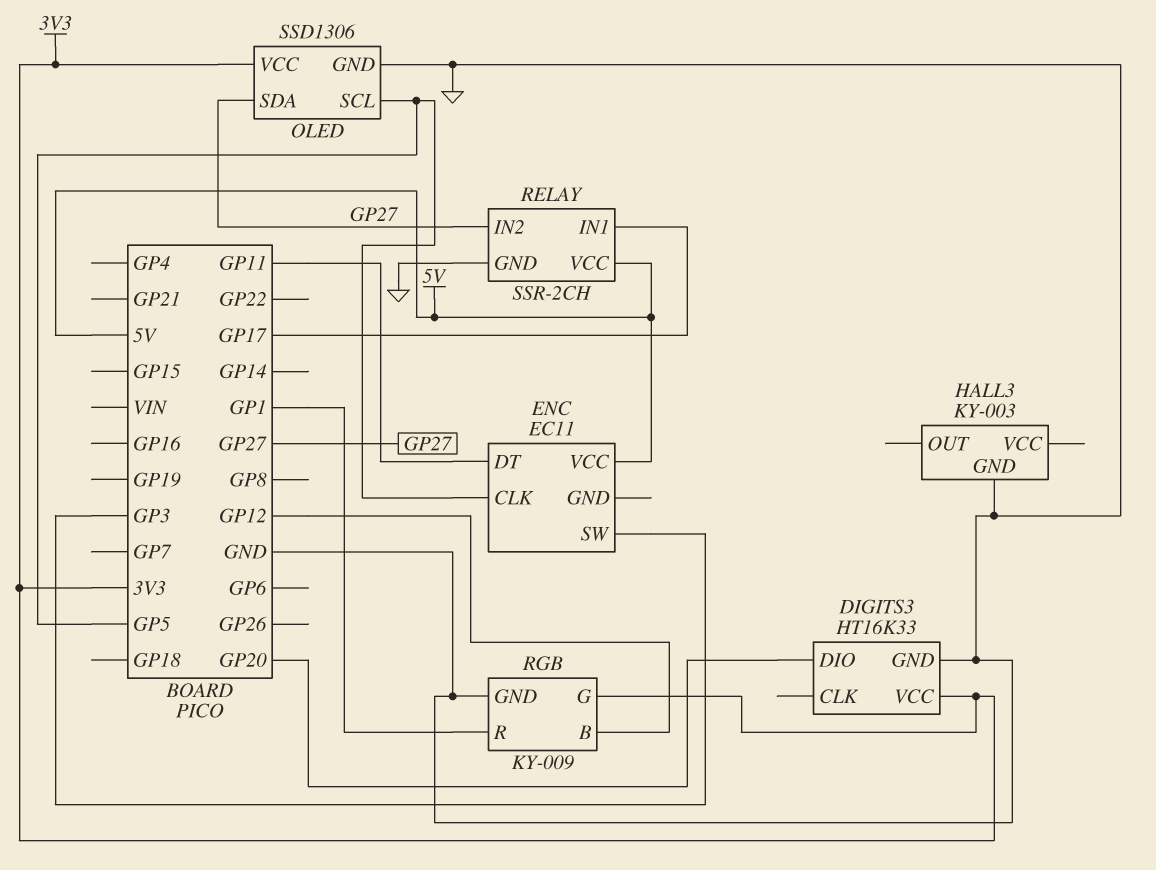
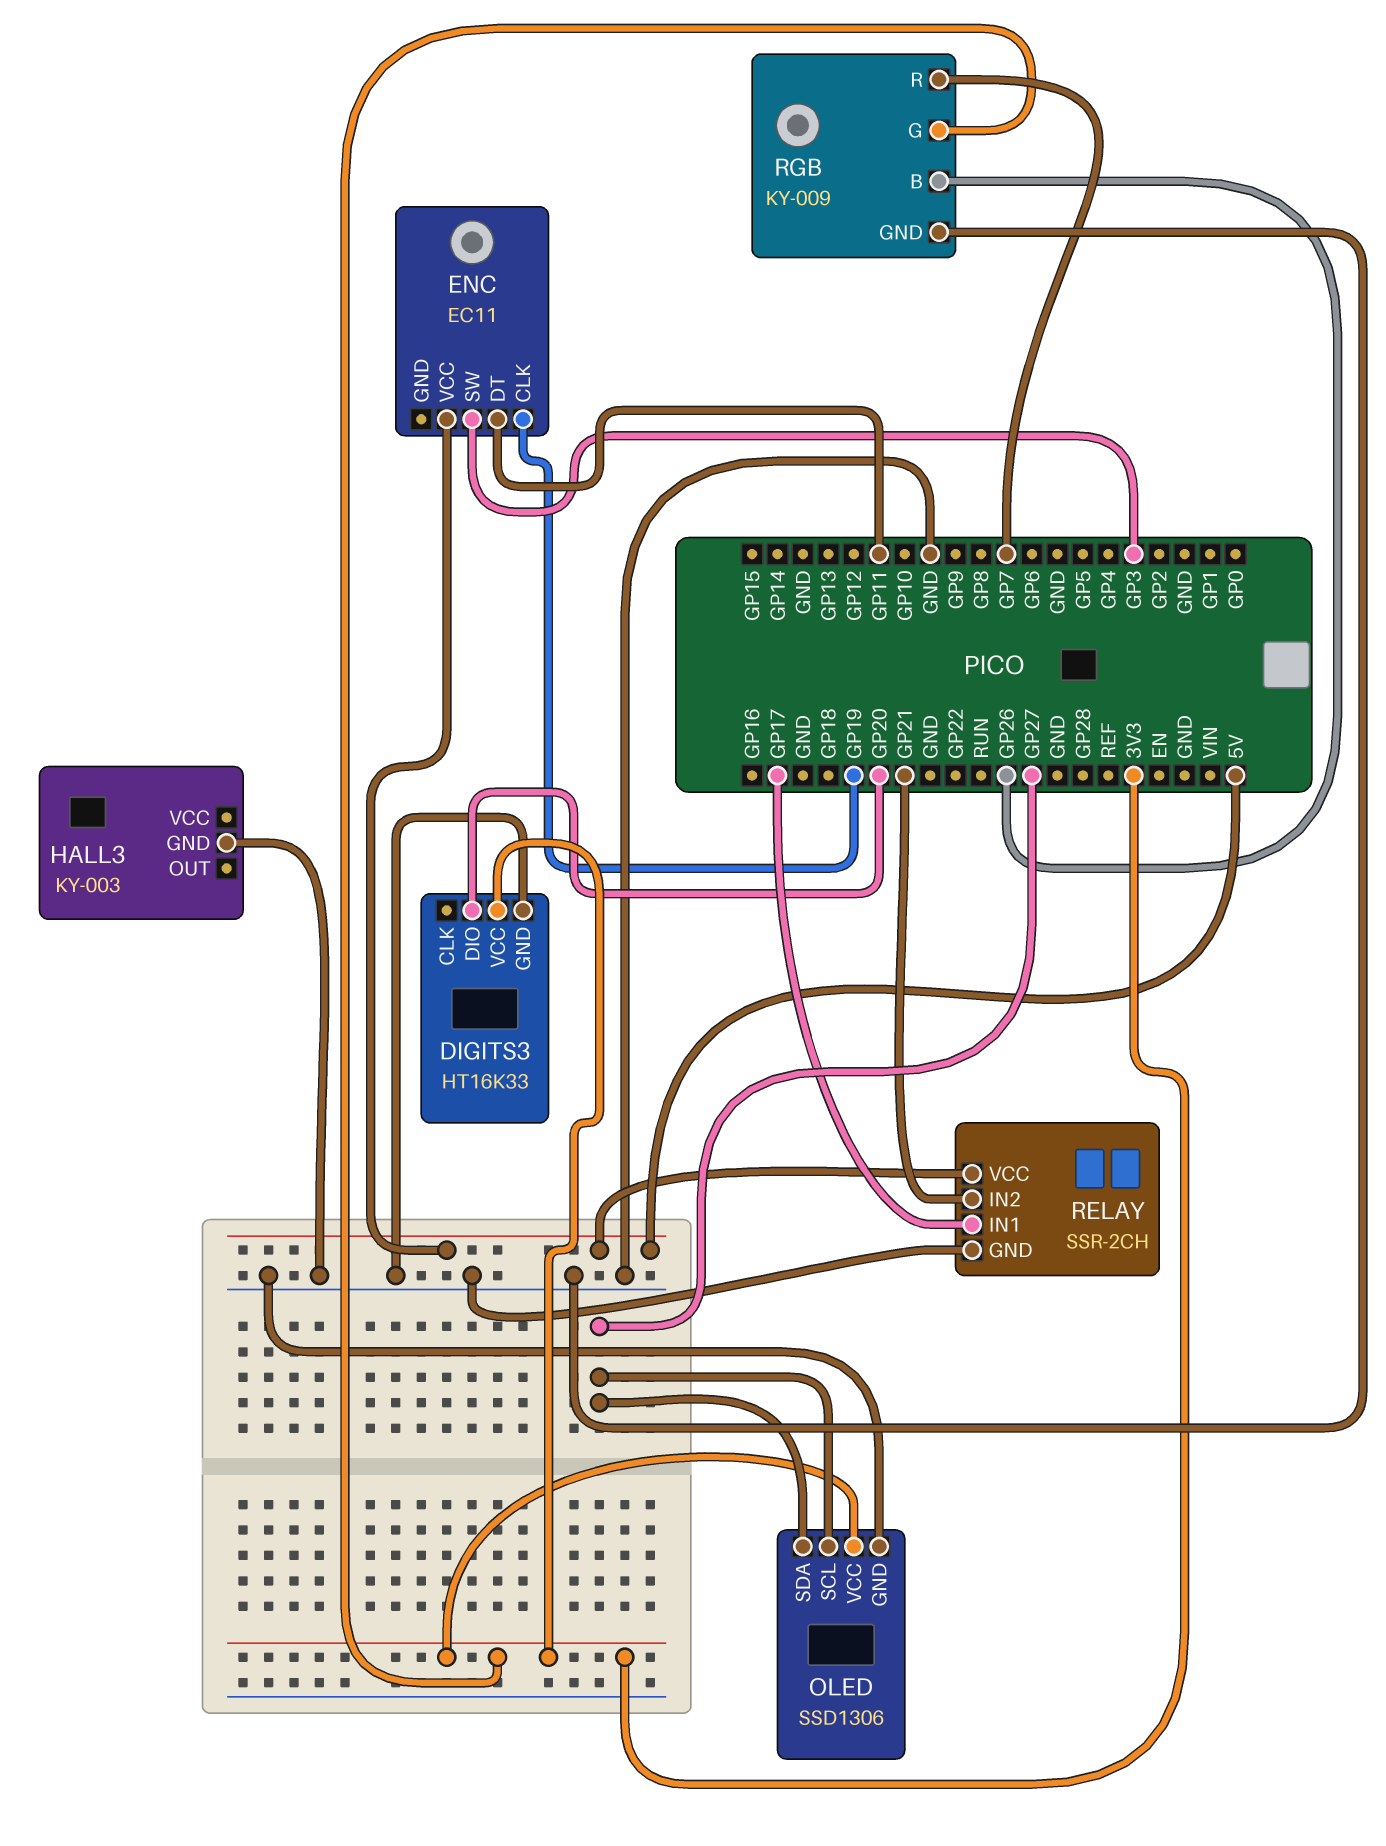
ENC pin CLK: GP5 -> GP19
OLED pin SCL: GP5 -> GP27
RELAY pin IN2: GP27 -> GP21
RGB pin B: GP12 -> GP26
RGB pin R: GP1 -> GP7

